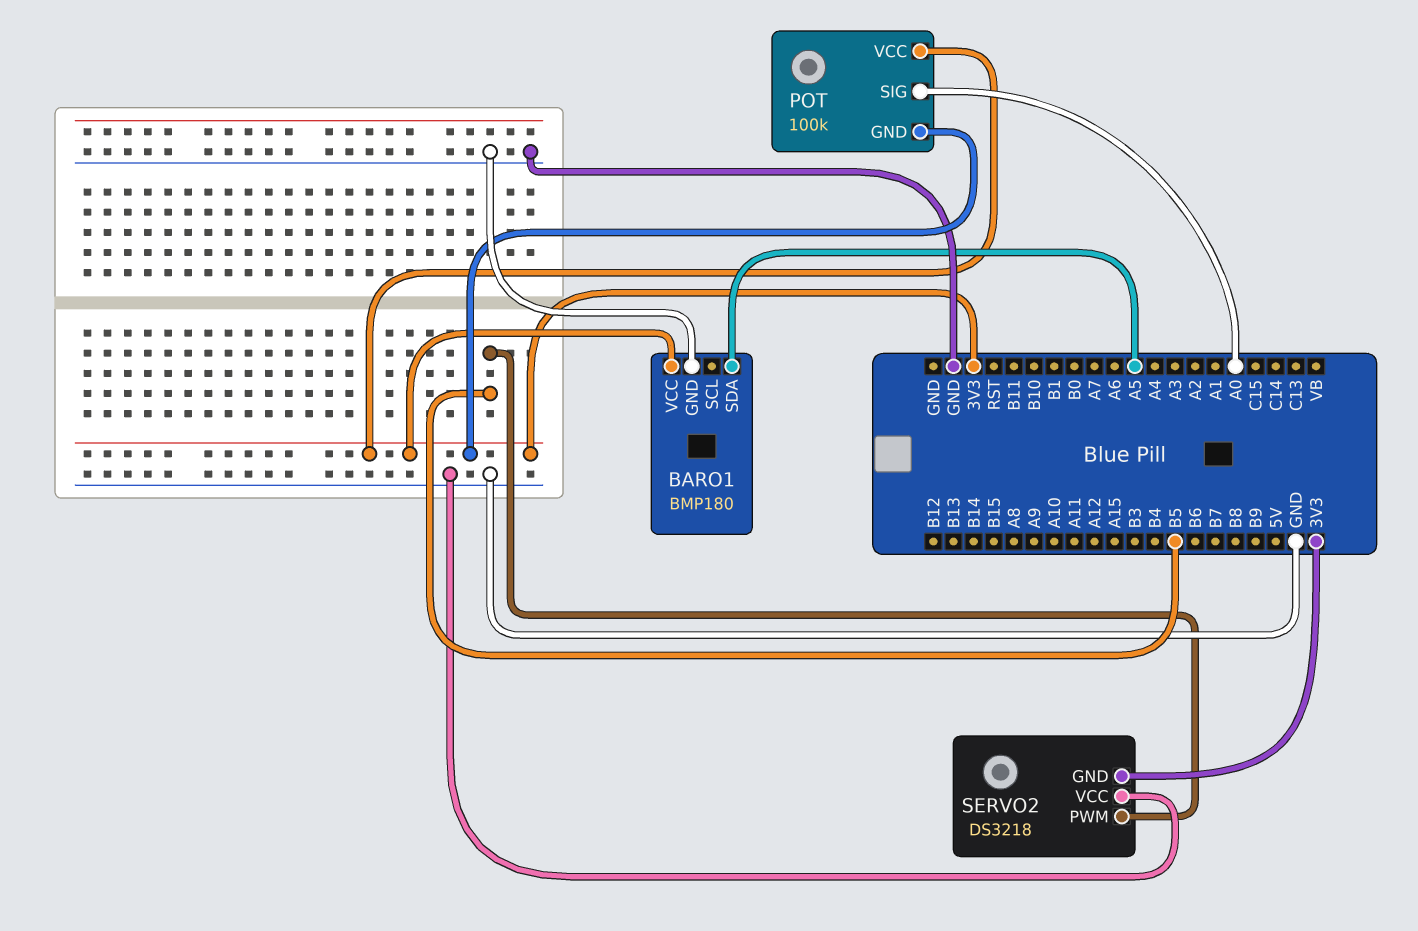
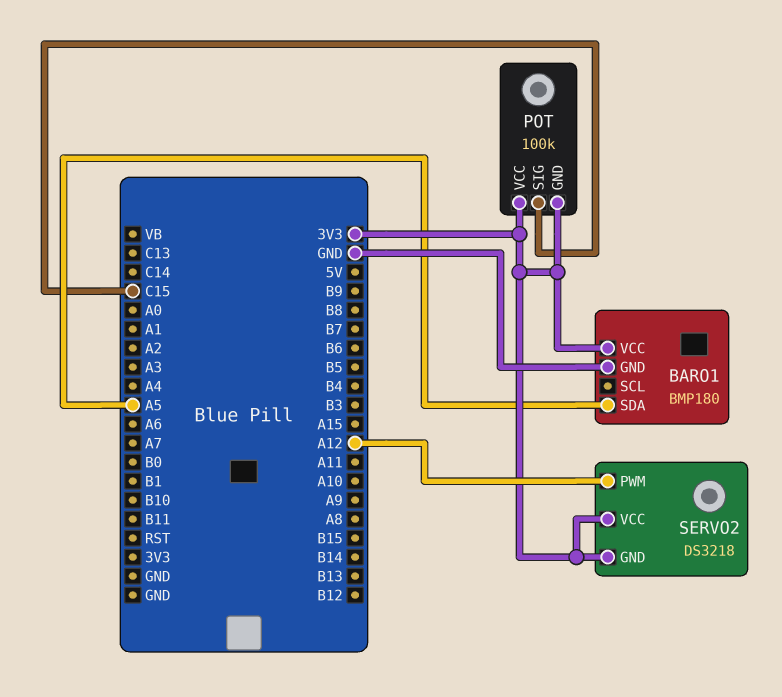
POT pin SIG: A0 -> C15
SERVO2 pin PWM: B5 -> A12
SERVO2 pin VCC: GND -> 3V3

